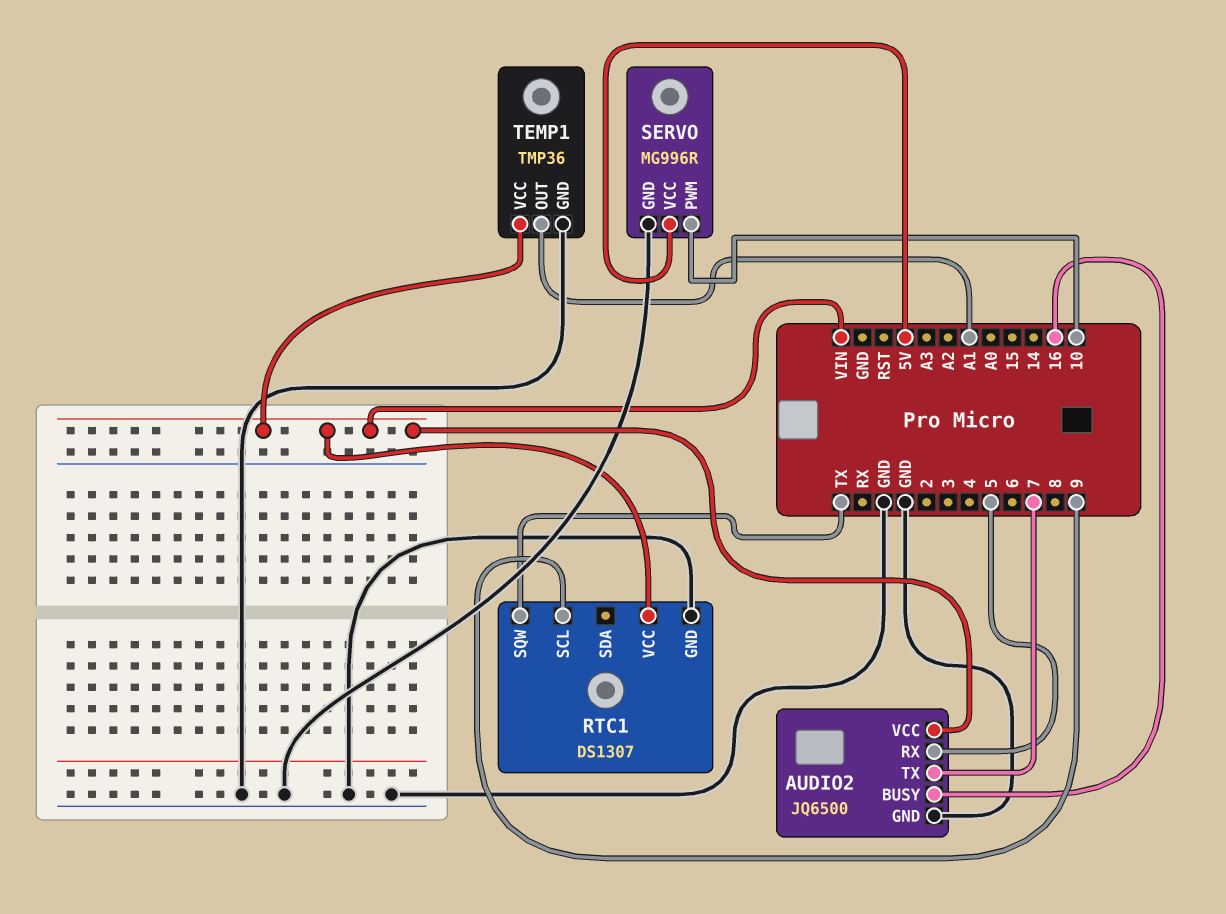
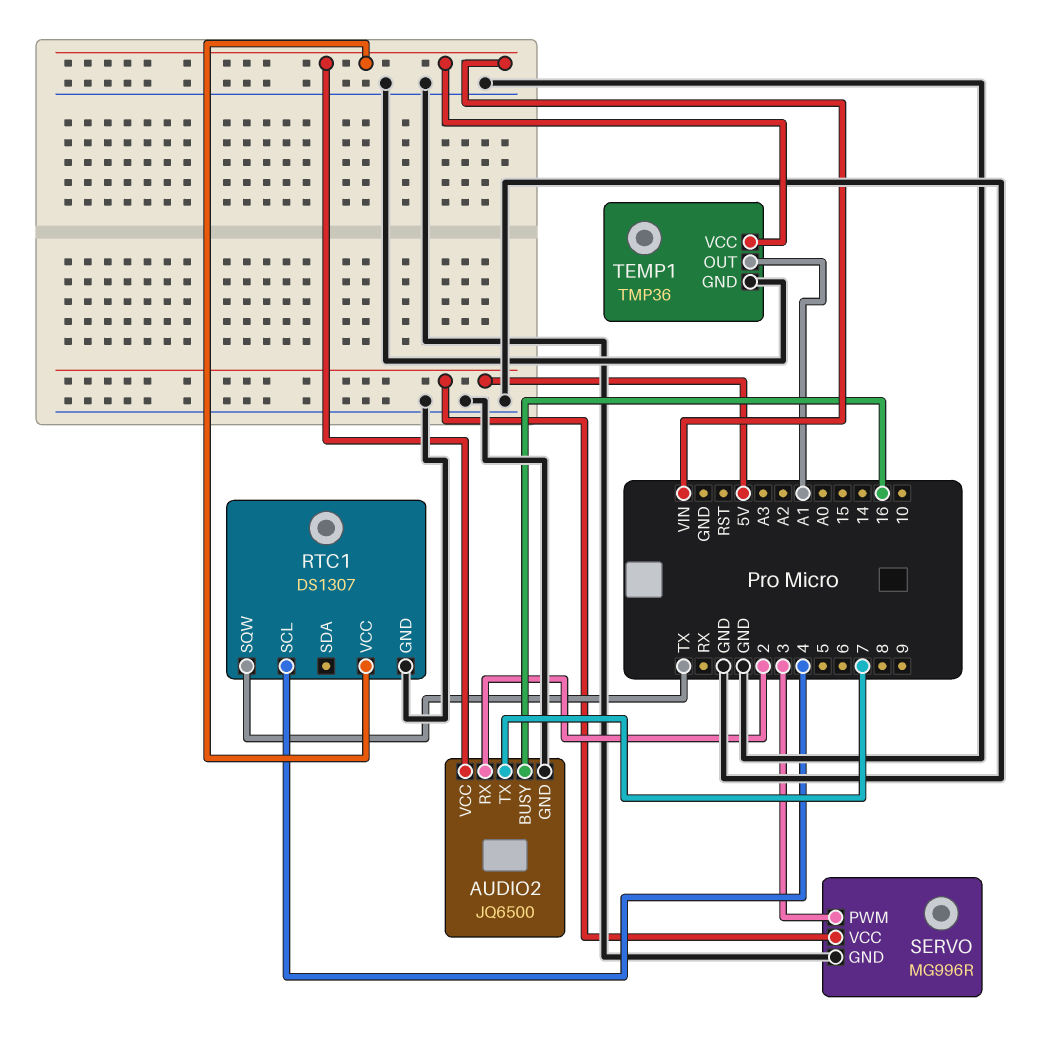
AUDIO2 pin RX: 5 -> 2
RTC1 pin SCL: 9 -> 4
SERVO pin PWM: 10 -> 3

